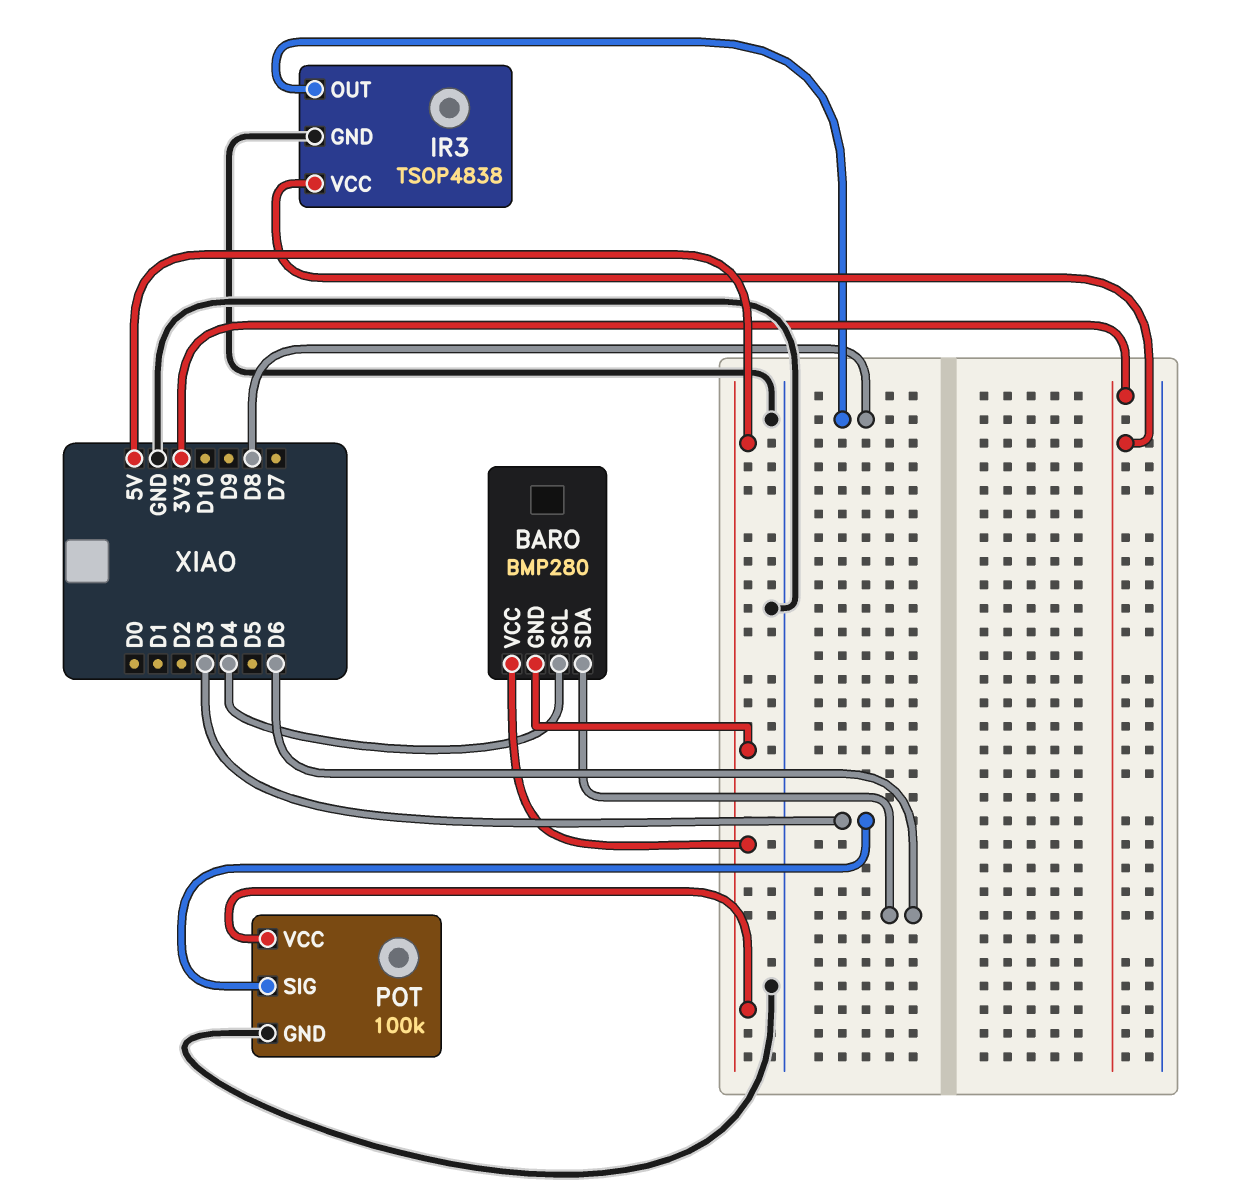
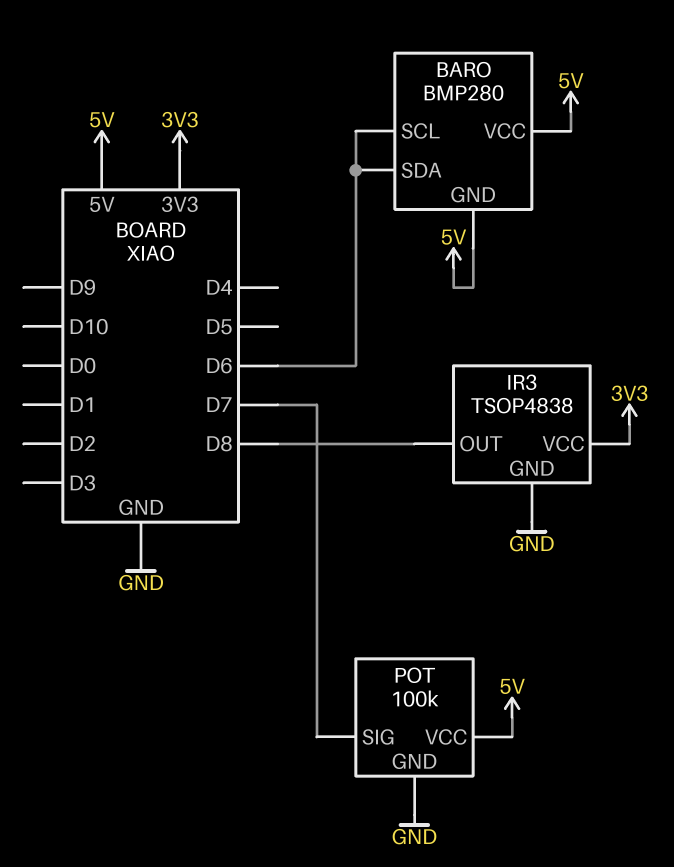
BARO pin SCL: D4 -> D6
POT pin SIG: D3 -> D7

